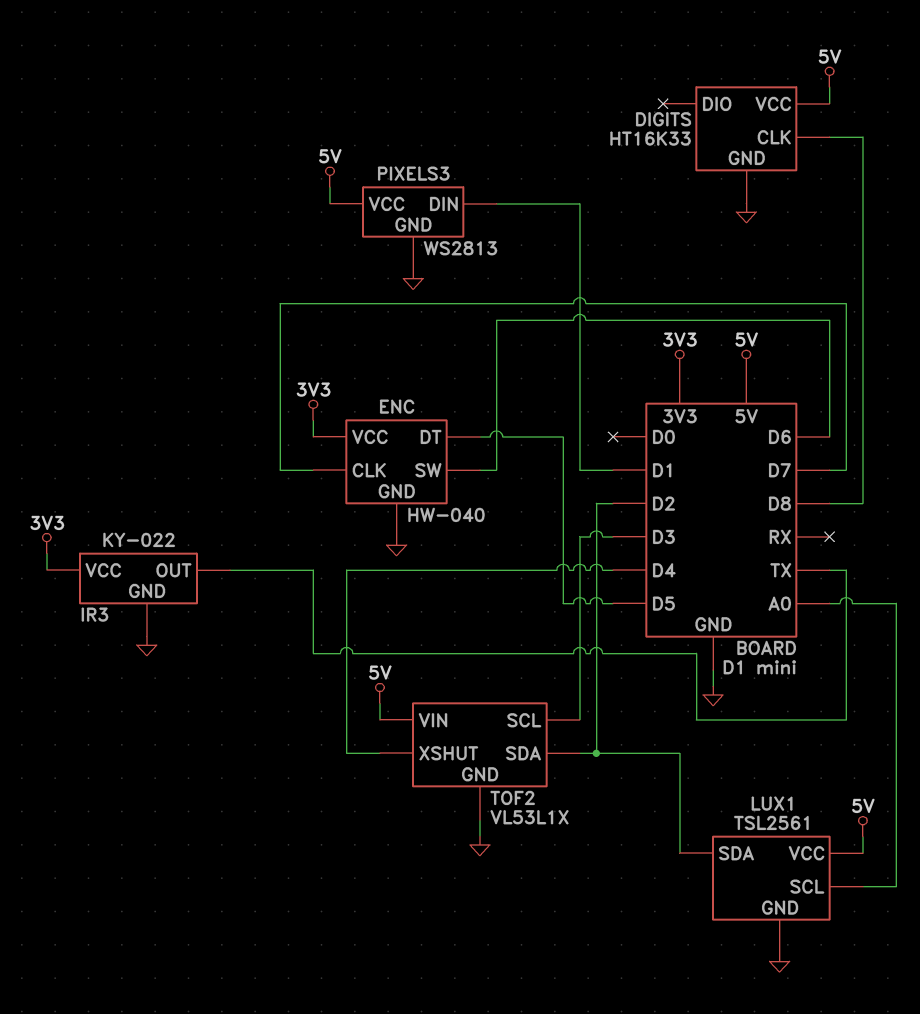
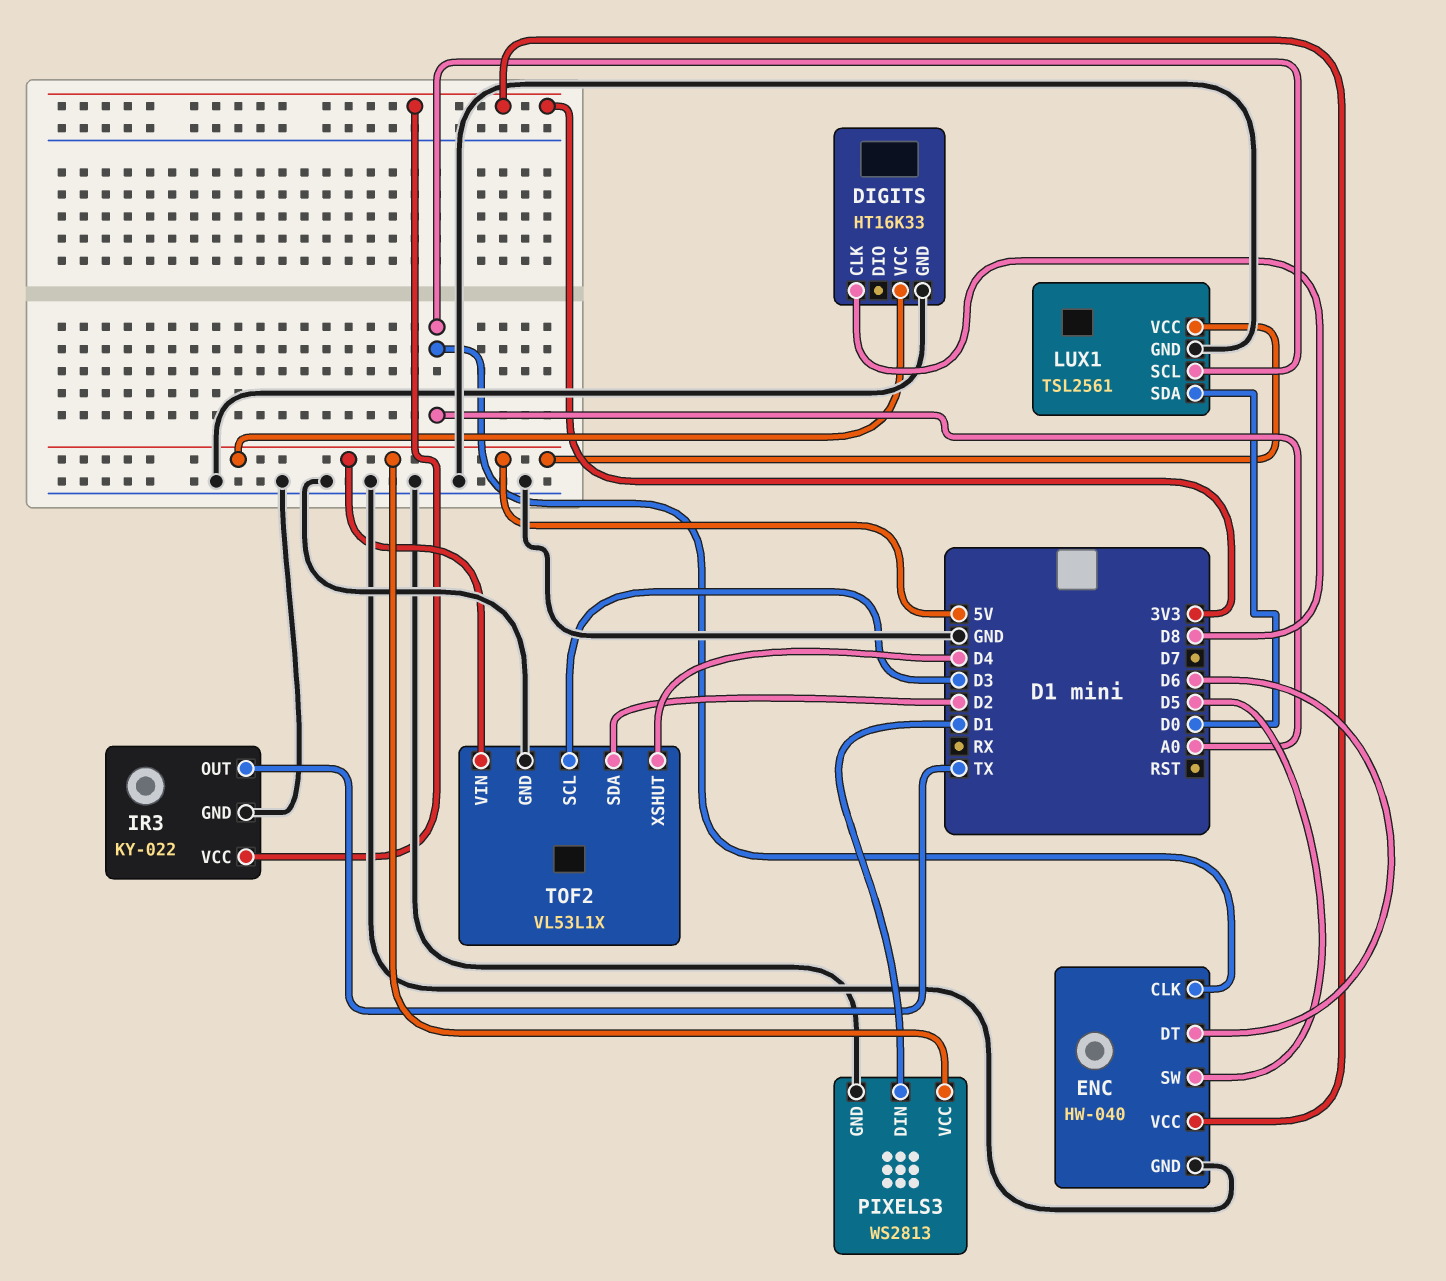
ENC pin CLK: D7 -> A0
ENC pin DT: D5 -> D6
ENC pin SW: D6 -> D5
LUX1 pin SDA: D2 -> D0

